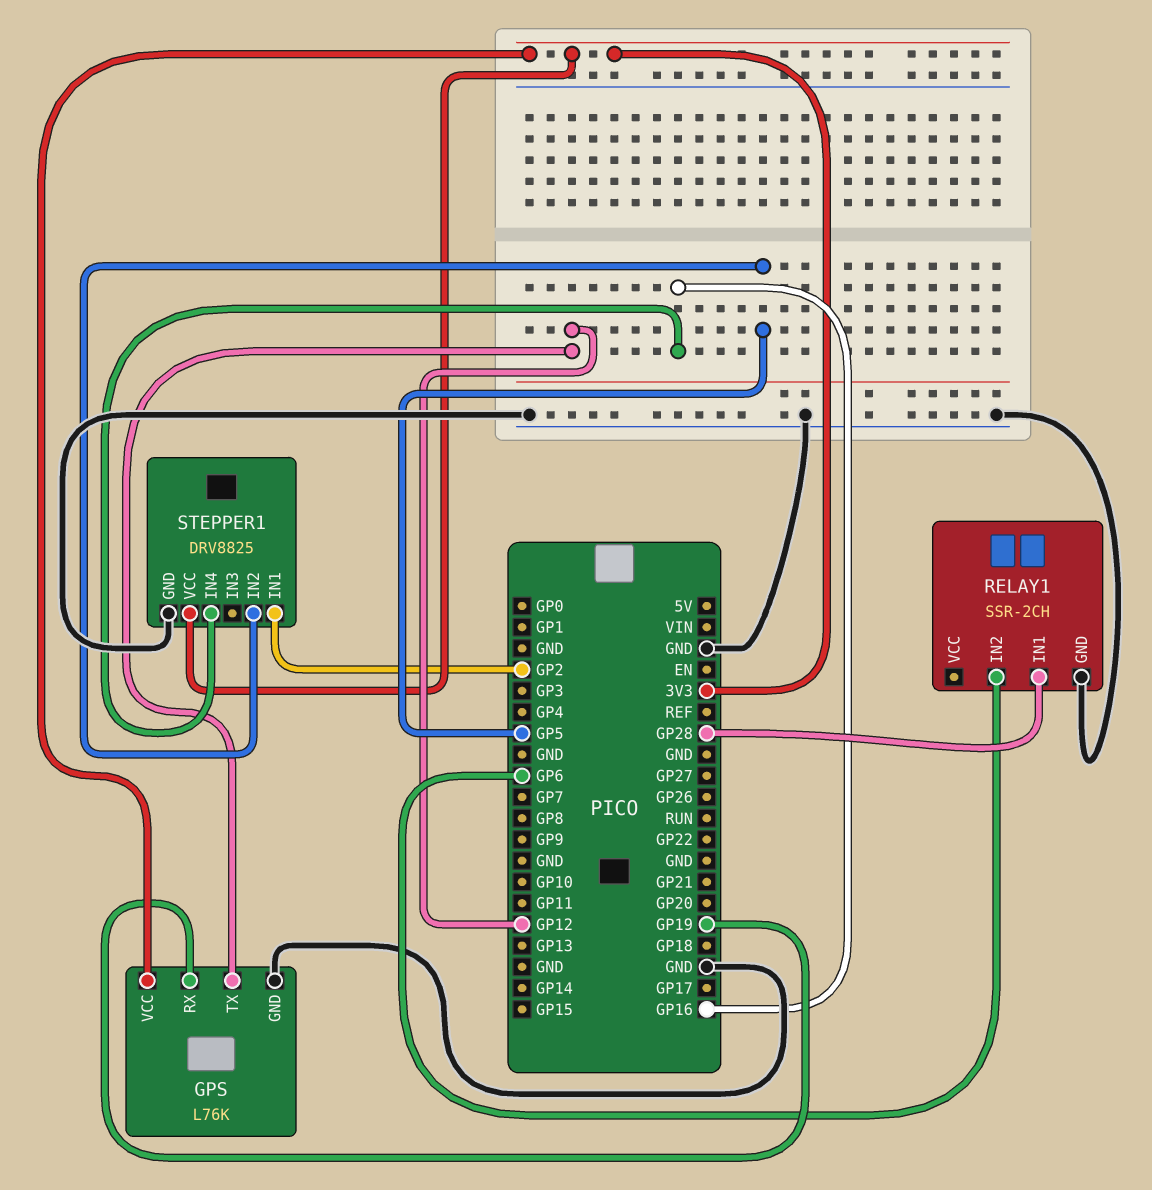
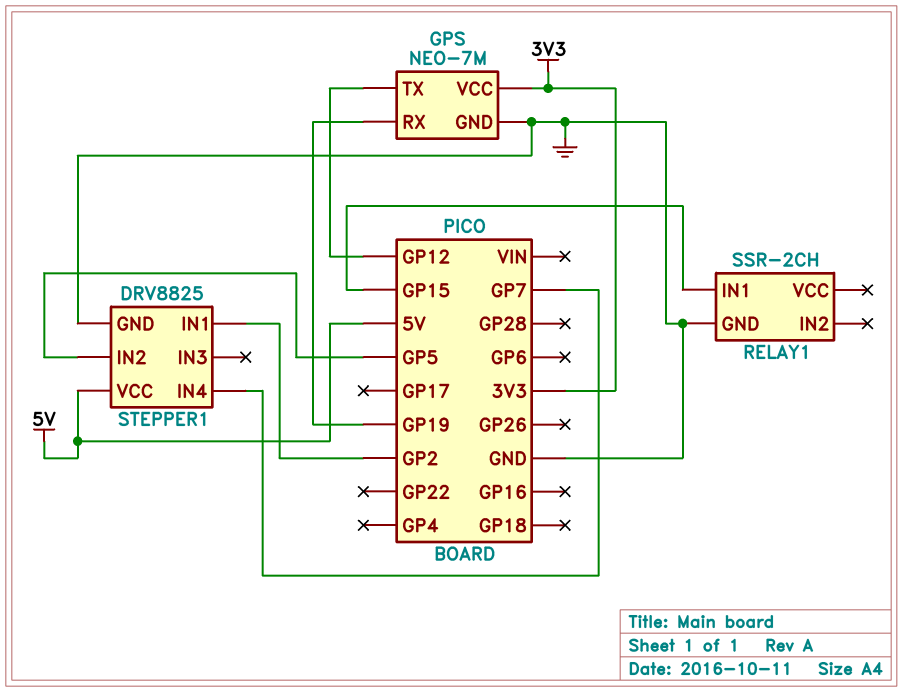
GPS: L76K -> NEO-7M
RELAY1 pin IN1: GP28 -> GP15
RELAY1 pin IN2: GP6 -> none
STEPPER1 pin IN4: GP16 -> GP7
STEPPER1 pin VCC: 3V3 -> 5V

